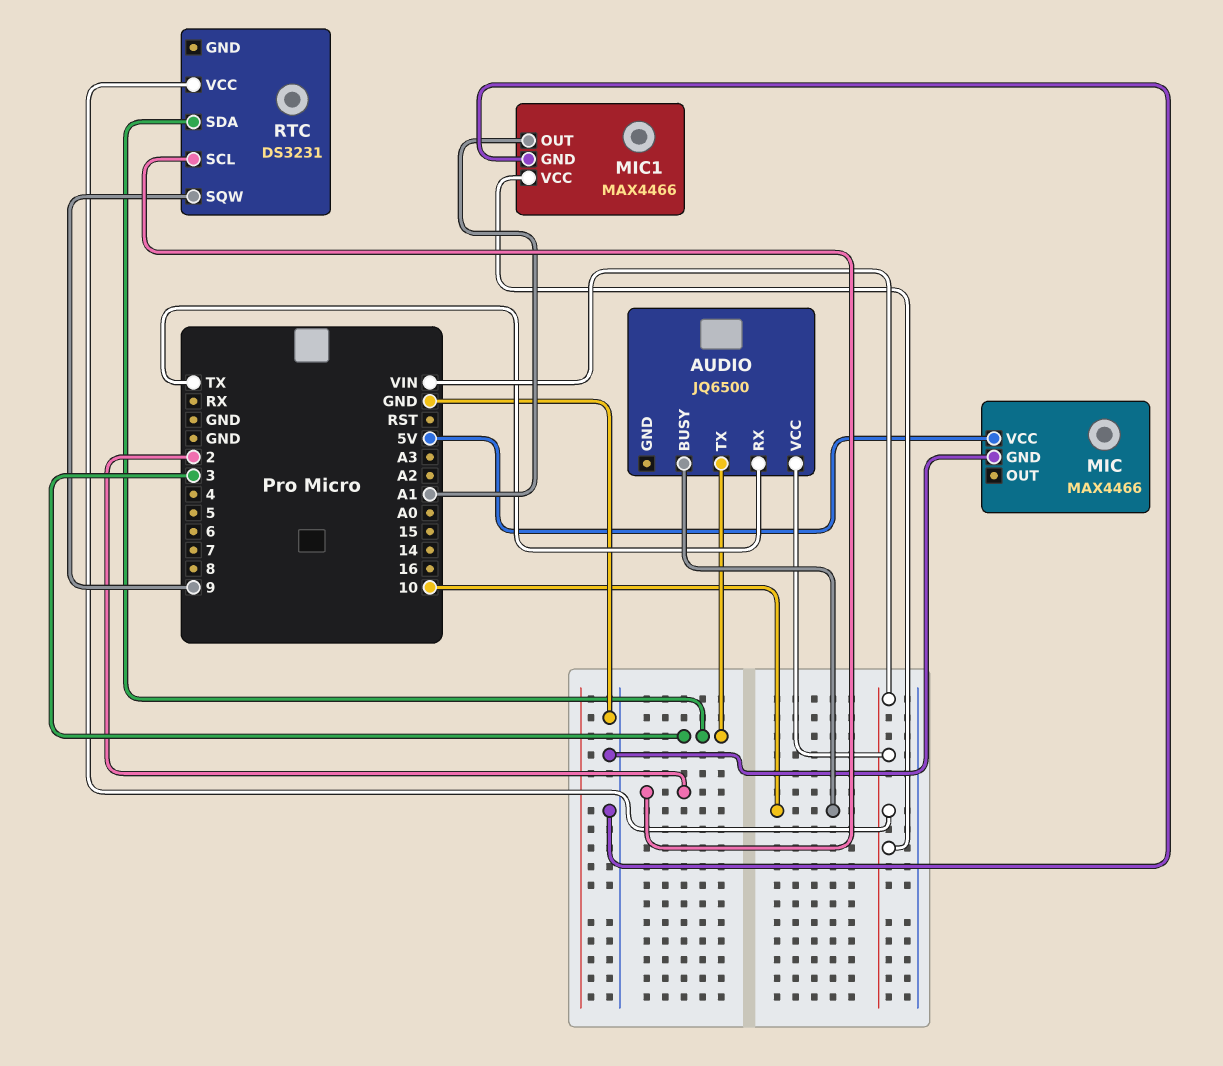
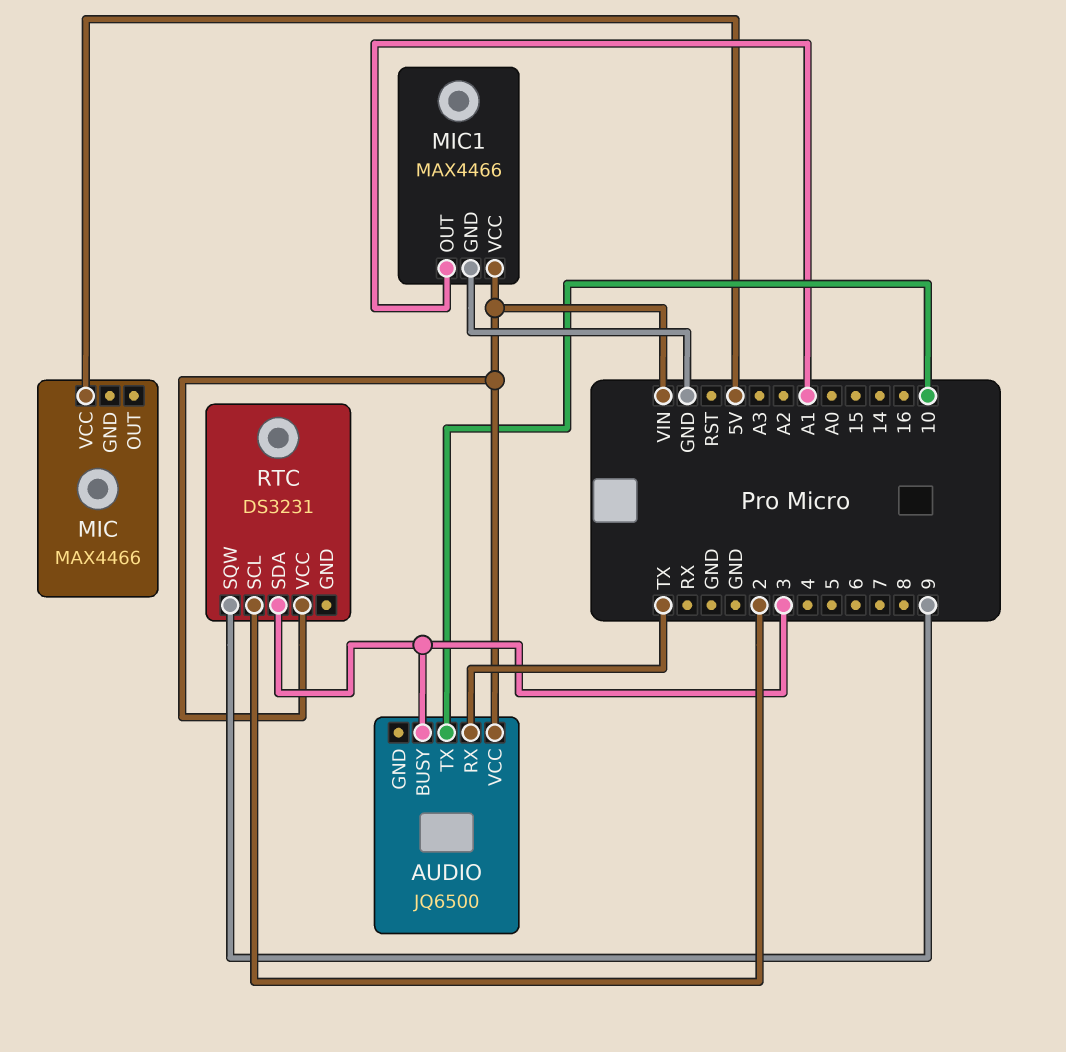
AUDIO pin BUSY: 10 -> 3
AUDIO pin TX: 3 -> 10
MIC pin GND: GND -> none

